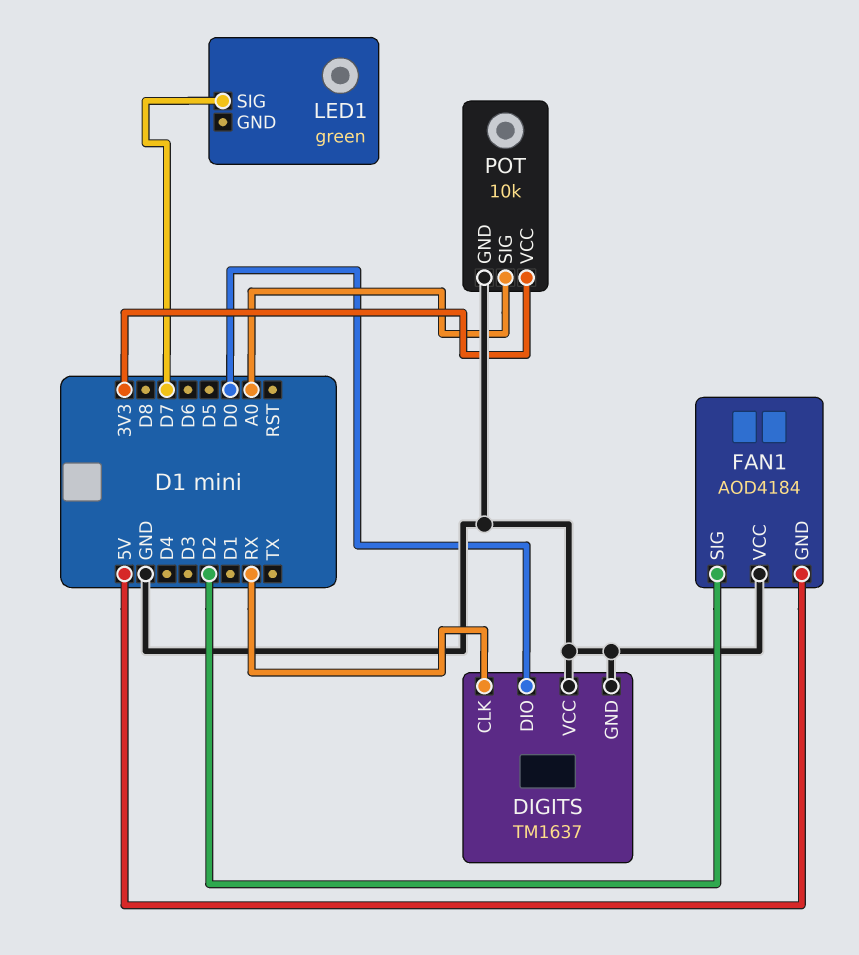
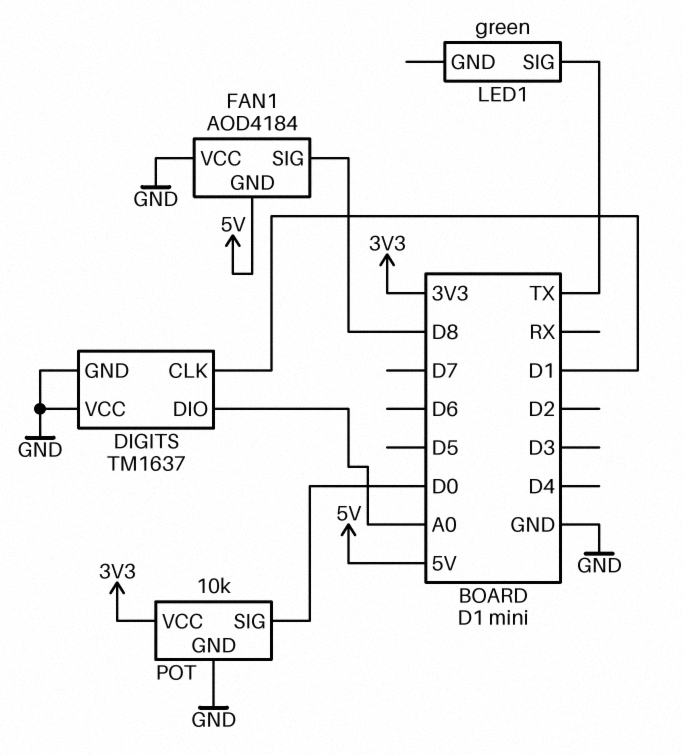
DIGITS pin CLK: RX -> D1
DIGITS pin DIO: D0 -> A0
FAN1 pin SIG: D2 -> D8
LED1 pin SIG: D7 -> TX
POT pin SIG: A0 -> D0

